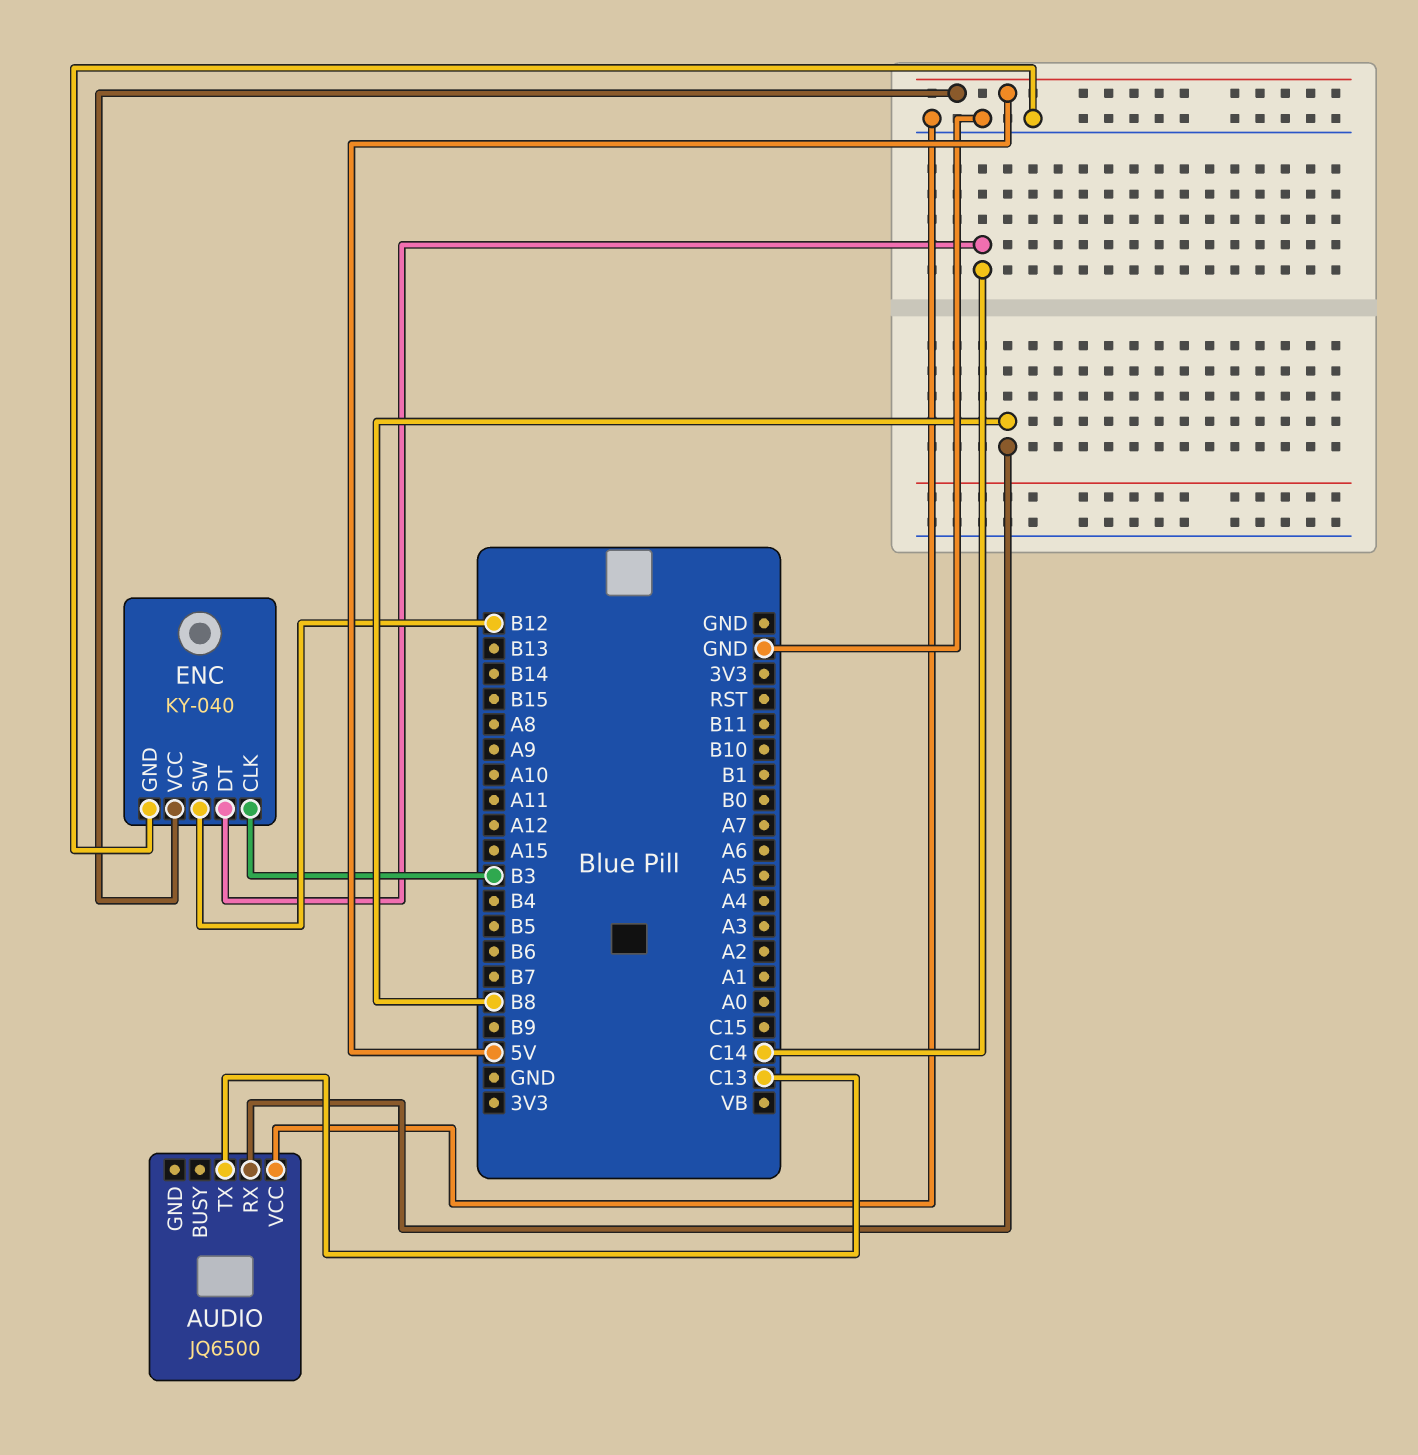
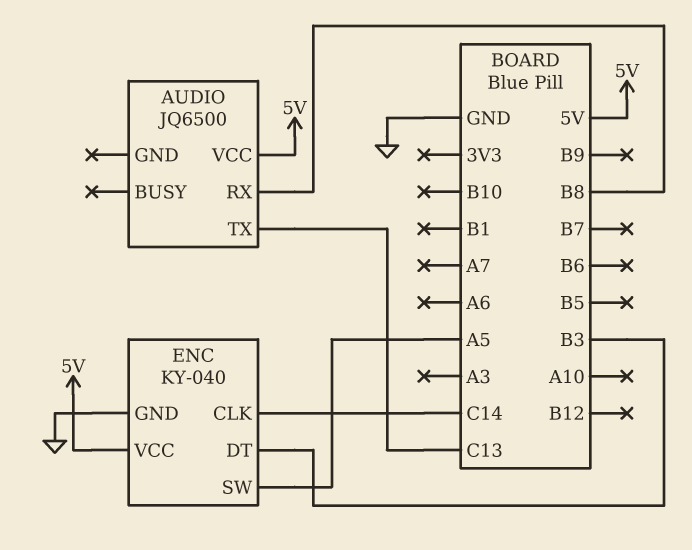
AUDIO pin VCC: GND -> 5V
ENC pin CLK: B3 -> C14
ENC pin DT: C14 -> B3
ENC pin SW: B12 -> A5

